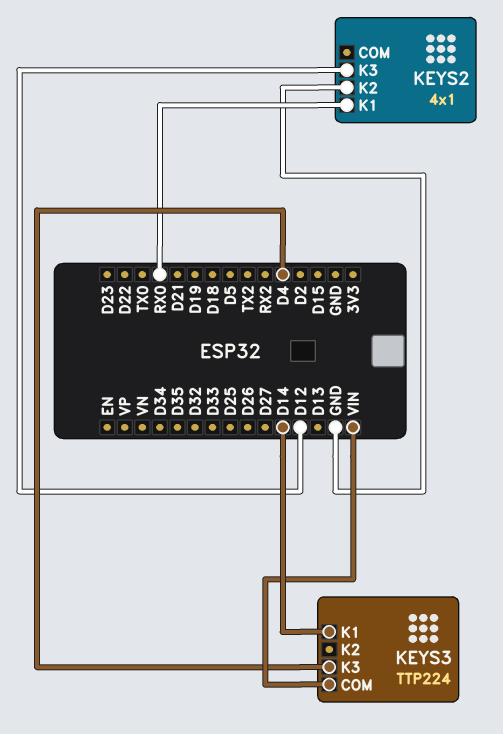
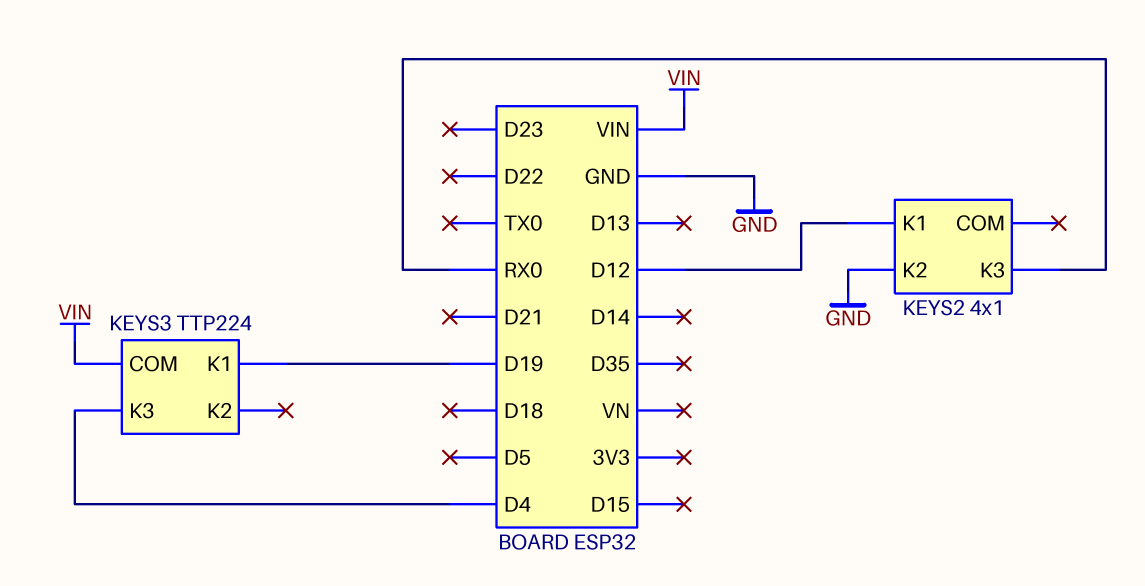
KEYS2 pin K1: RX0 -> D12
KEYS2 pin K3: D12 -> RX0
KEYS3 pin K1: D14 -> D19

